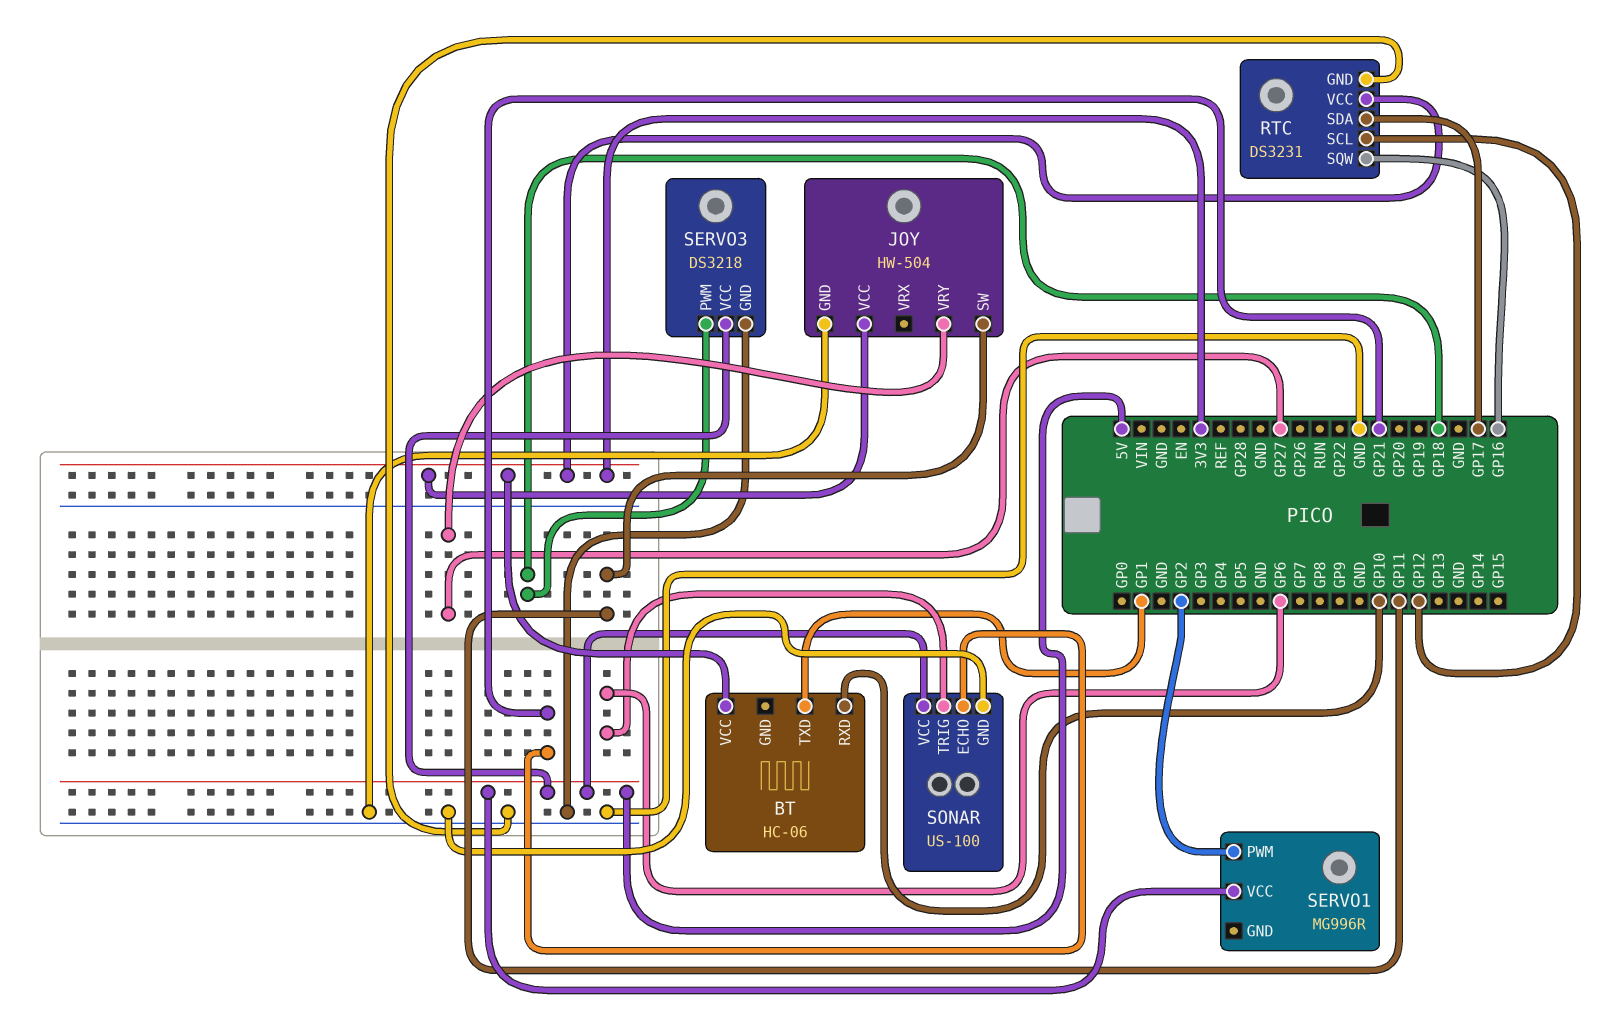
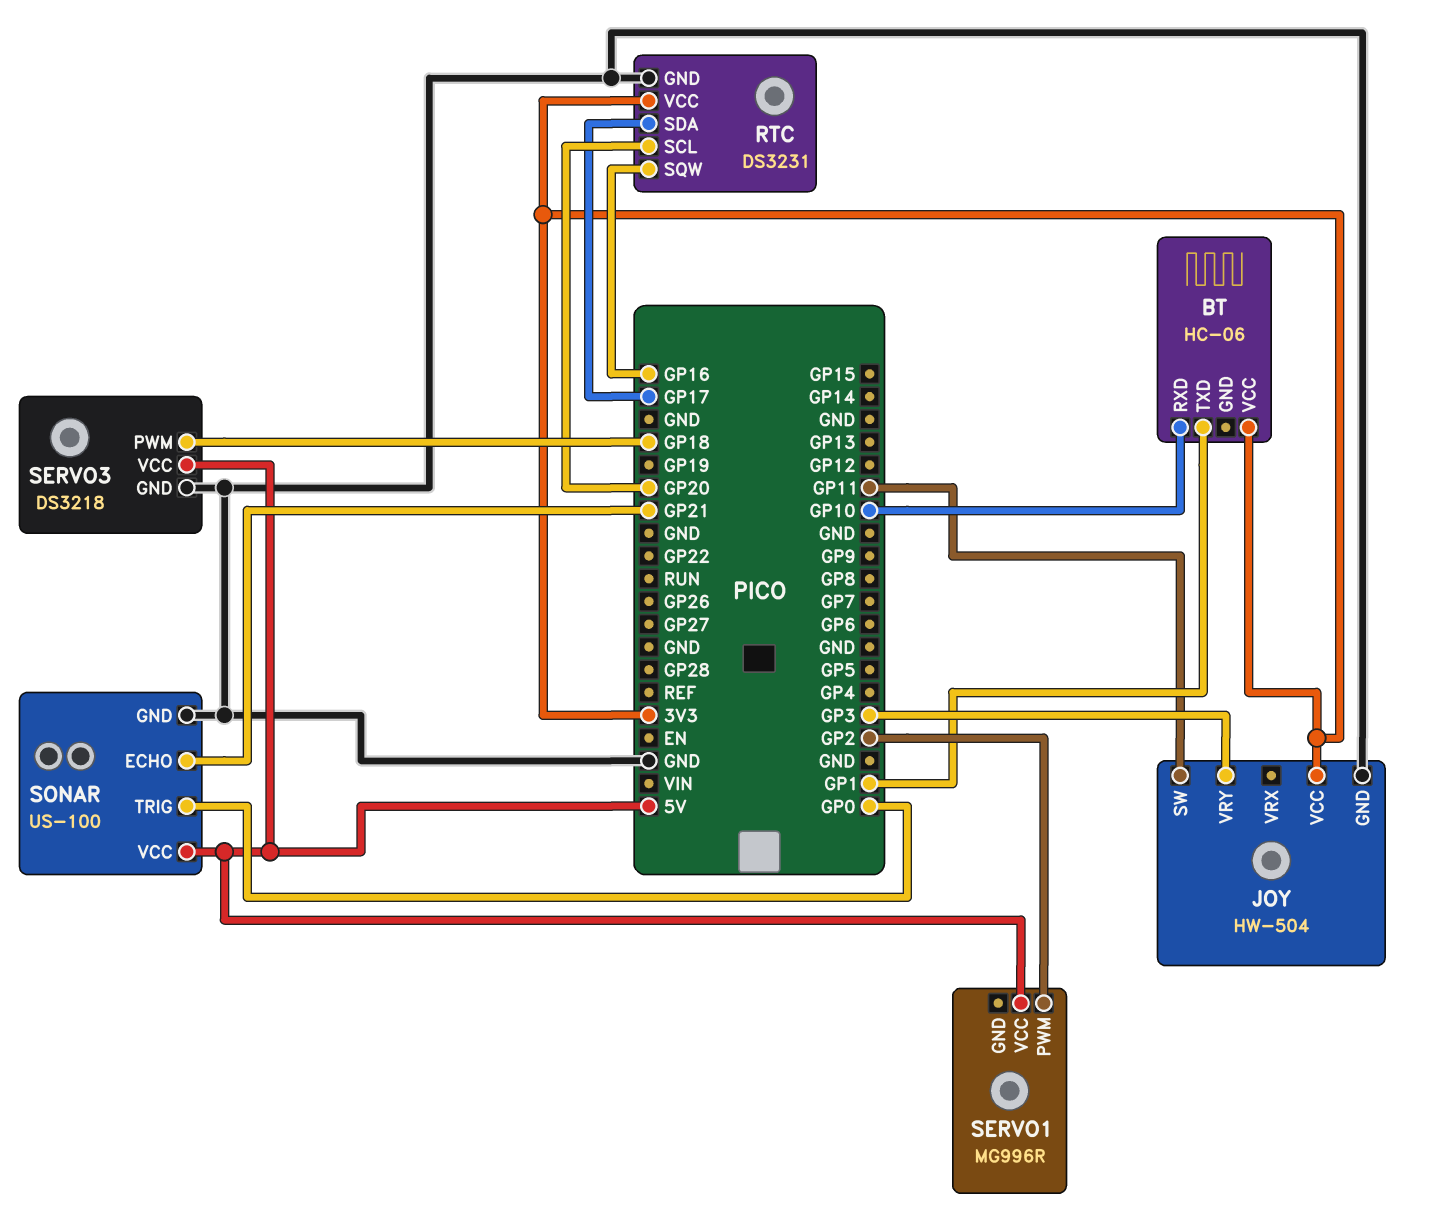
JOY pin VRY: GP27 -> GP3
RTC pin SCL: GP12 -> GP20
SONAR pin TRIG: GP6 -> GP0

